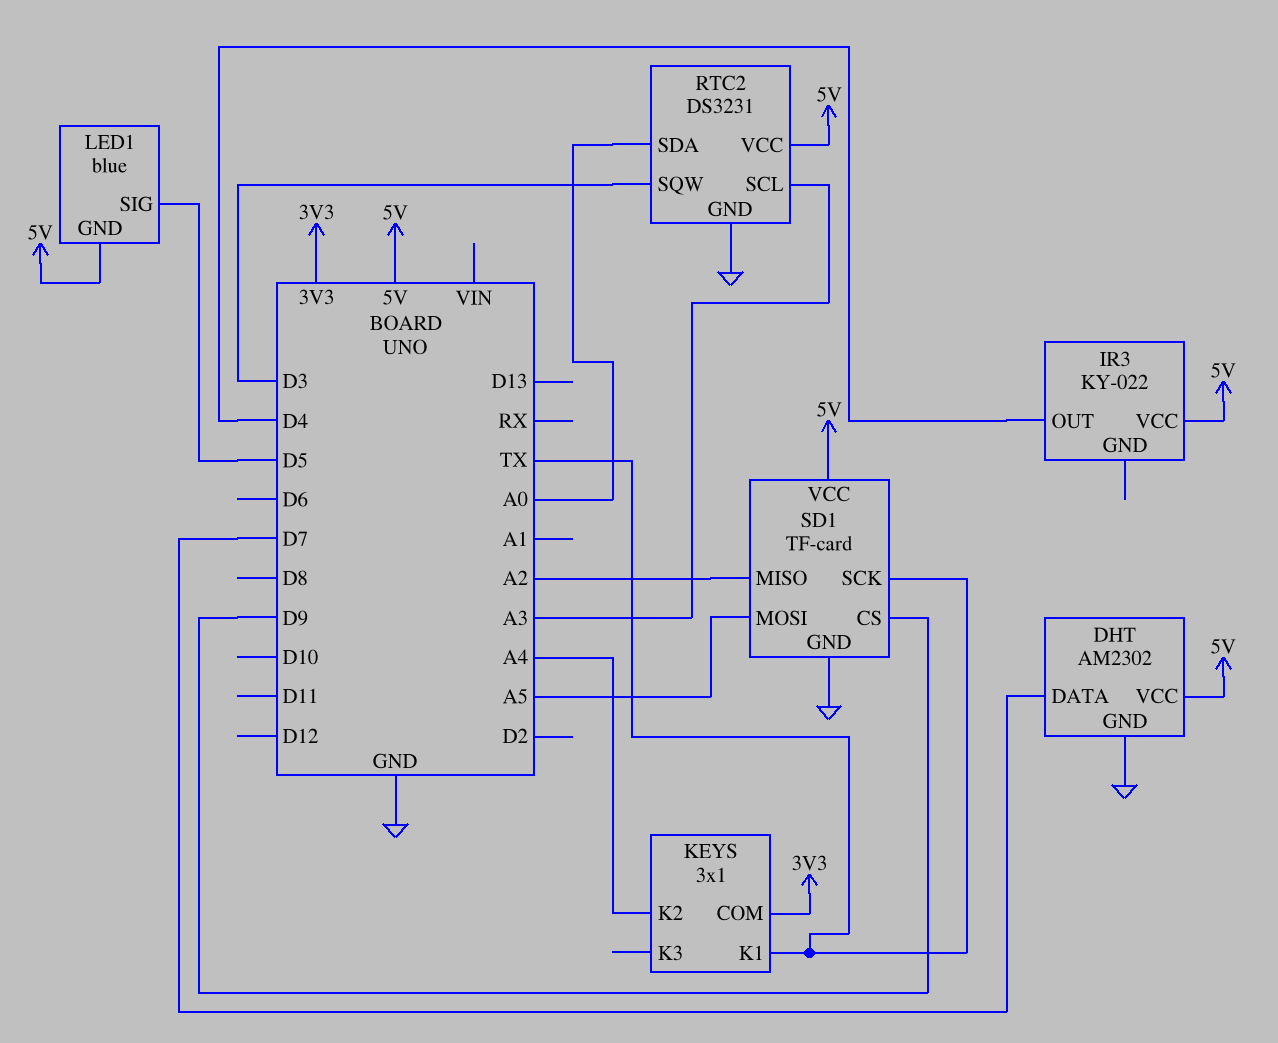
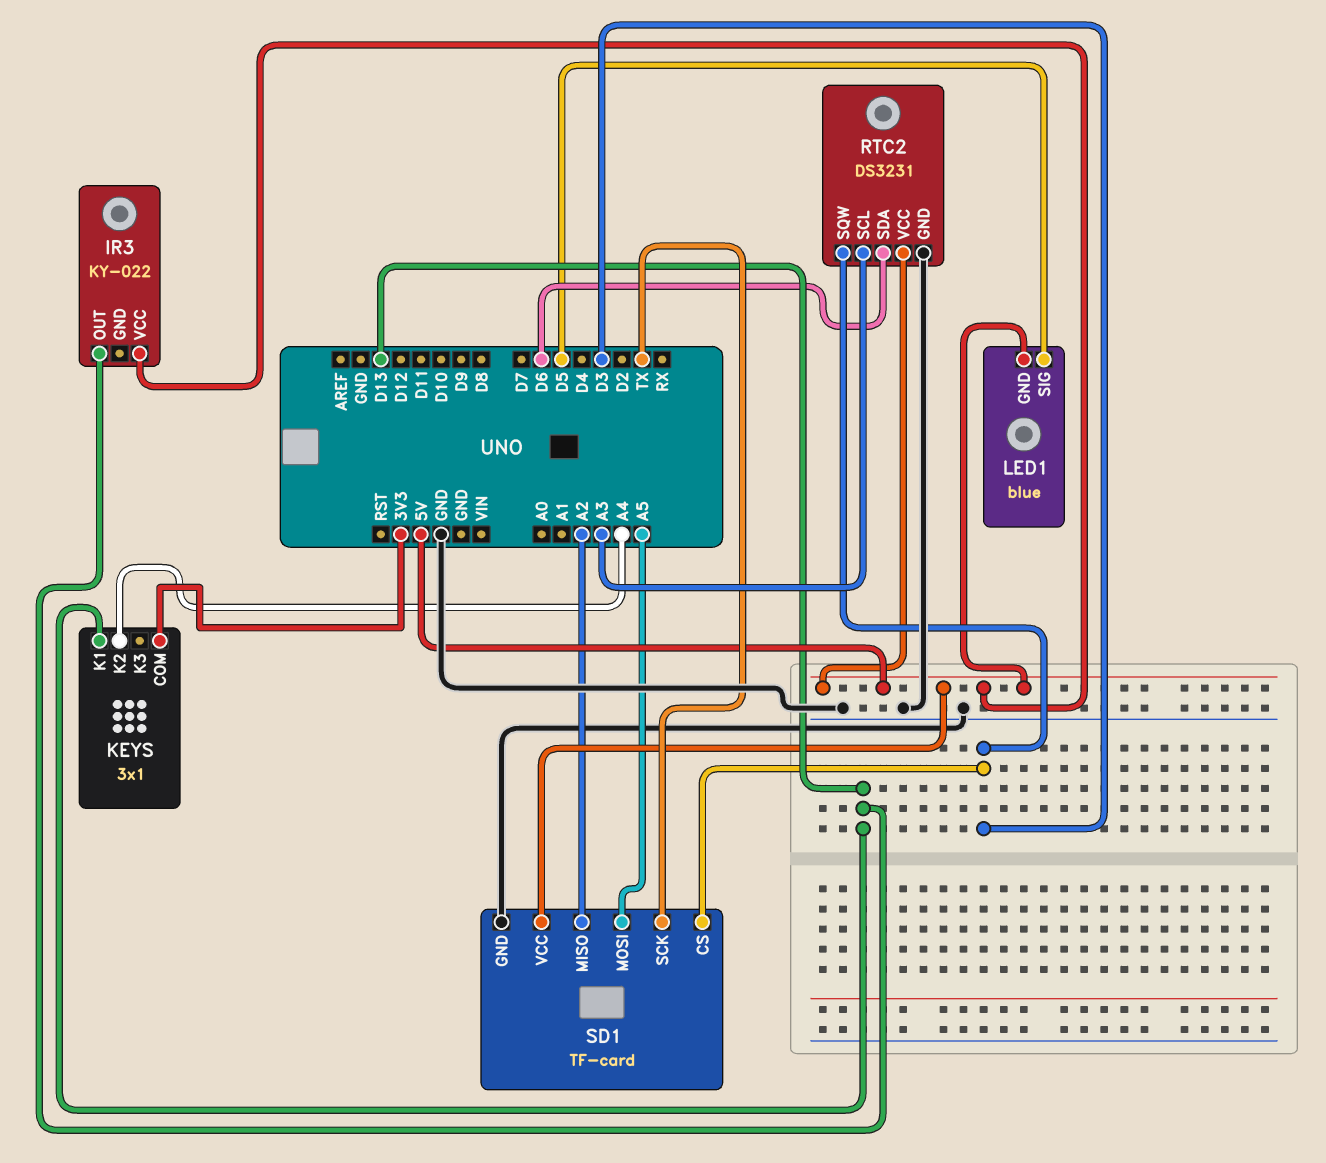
DHT: AM2302 -> none
DHT pin DATA: D7 -> none
DHT pin GND: GND -> none
DHT pin VCC: 5V -> none
IR3 pin OUT: D4 -> D13
KEYS pin K1: TX -> D13
RTC2 pin SDA: A0 -> D6
SD1 pin CS: D9 -> D3

